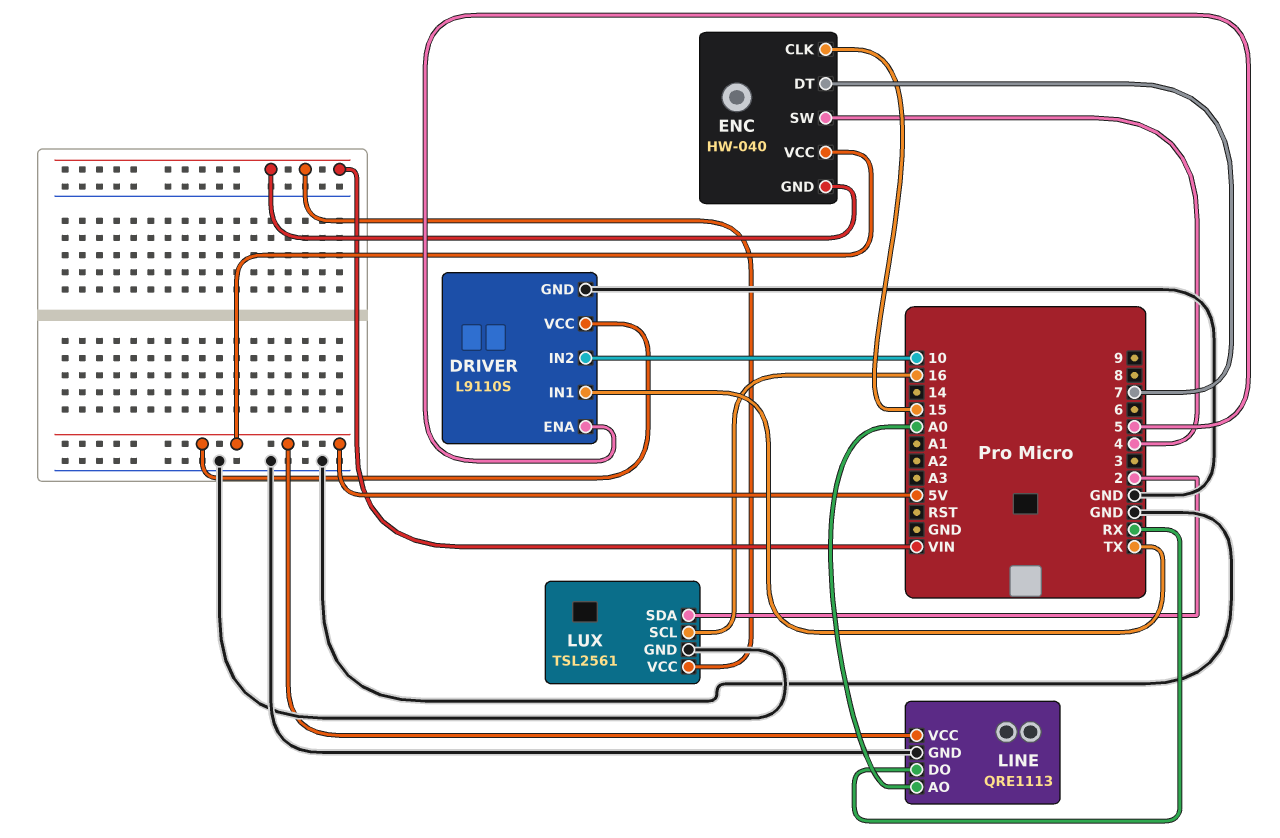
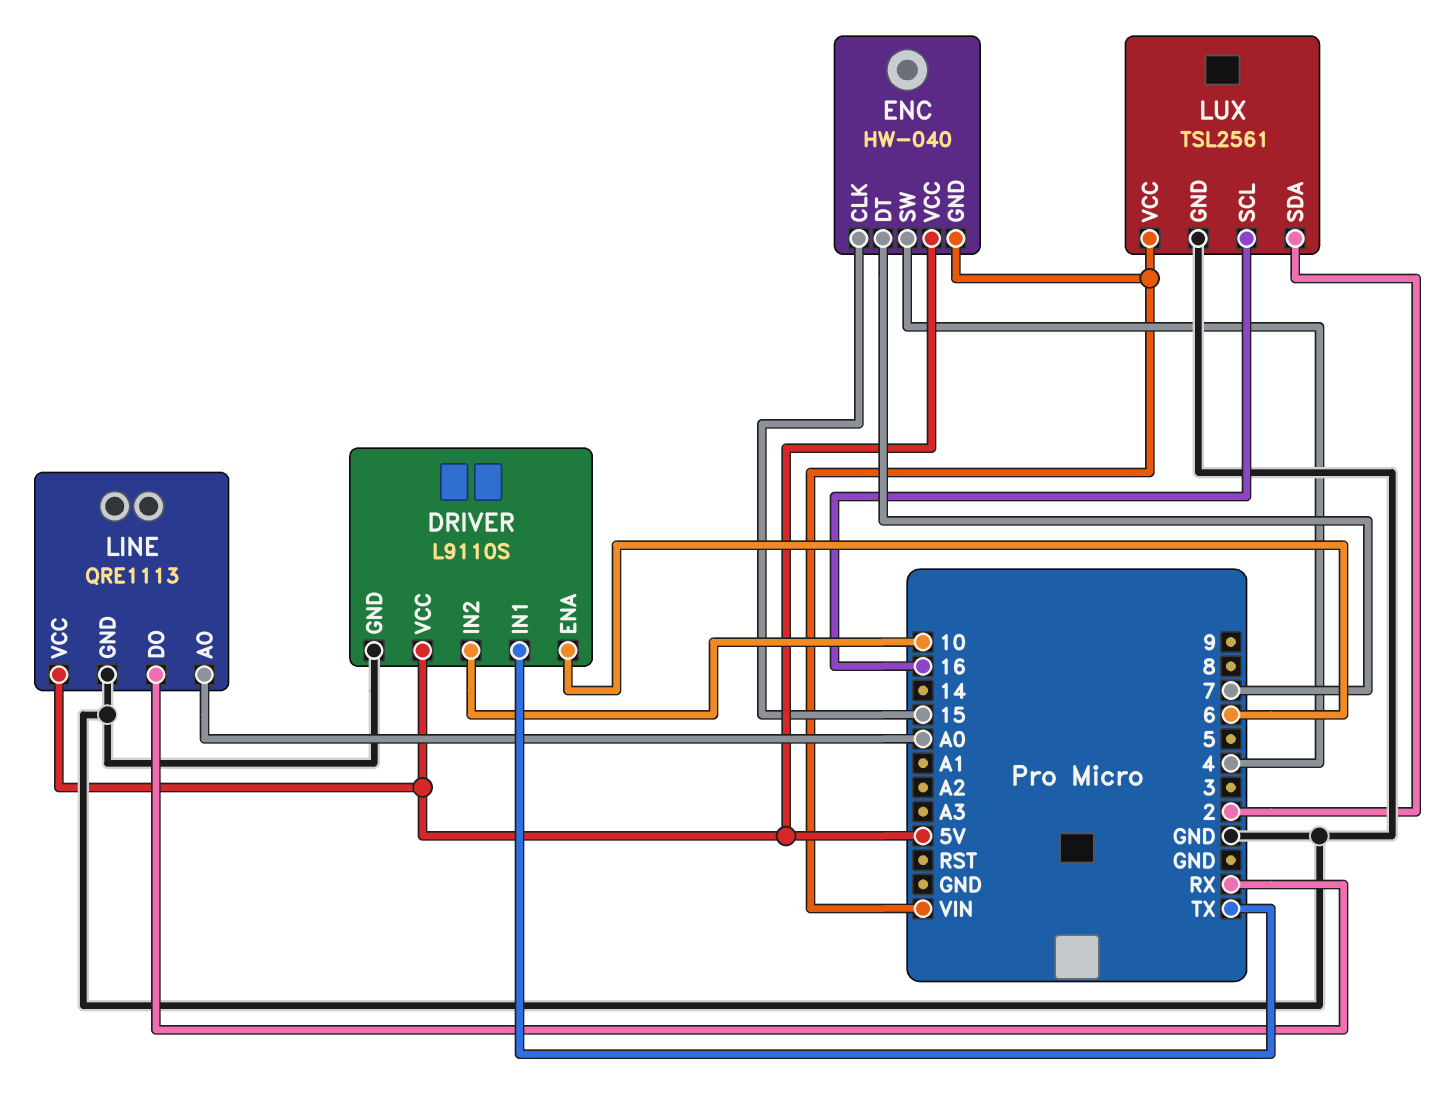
DRIVER pin ENA: 5 -> 6

